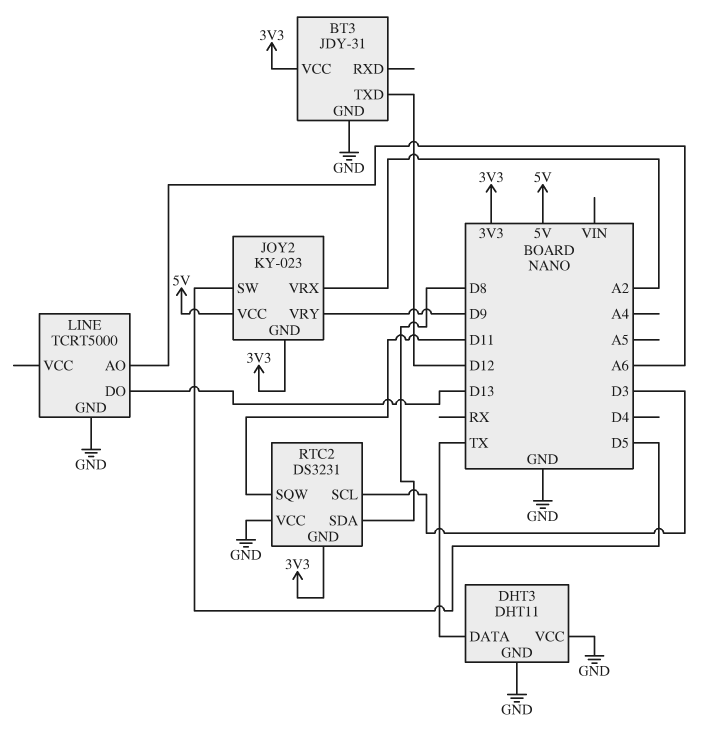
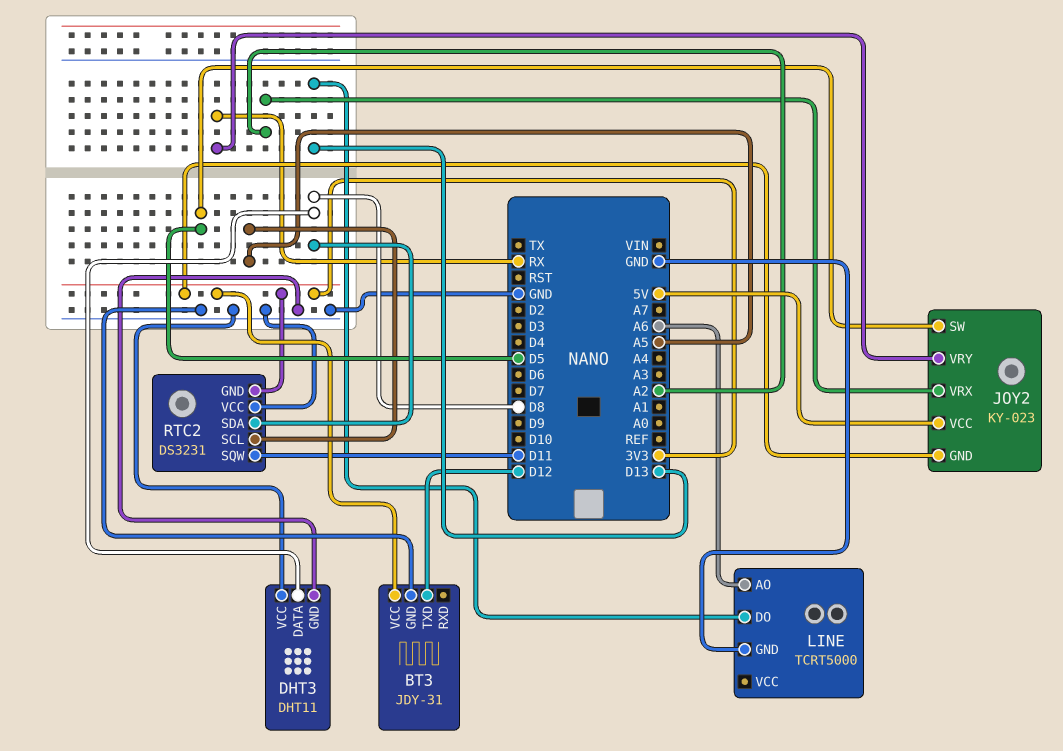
DHT3 pin DATA: TX -> D8
JOY2 pin VRY: D9 -> RX
RTC2 pin SCL: D3 -> A5

